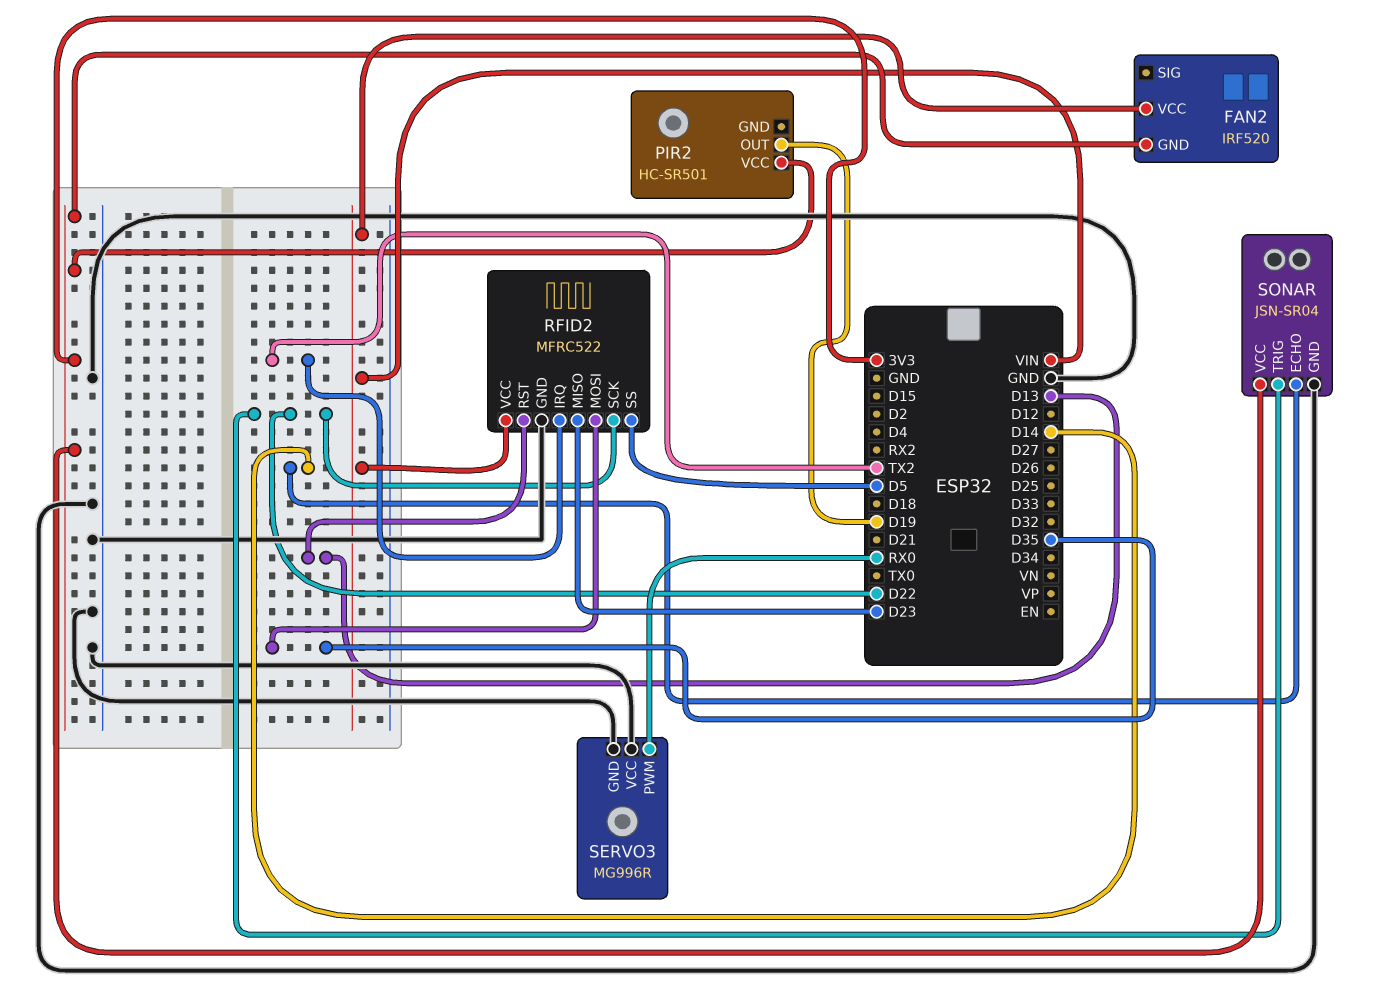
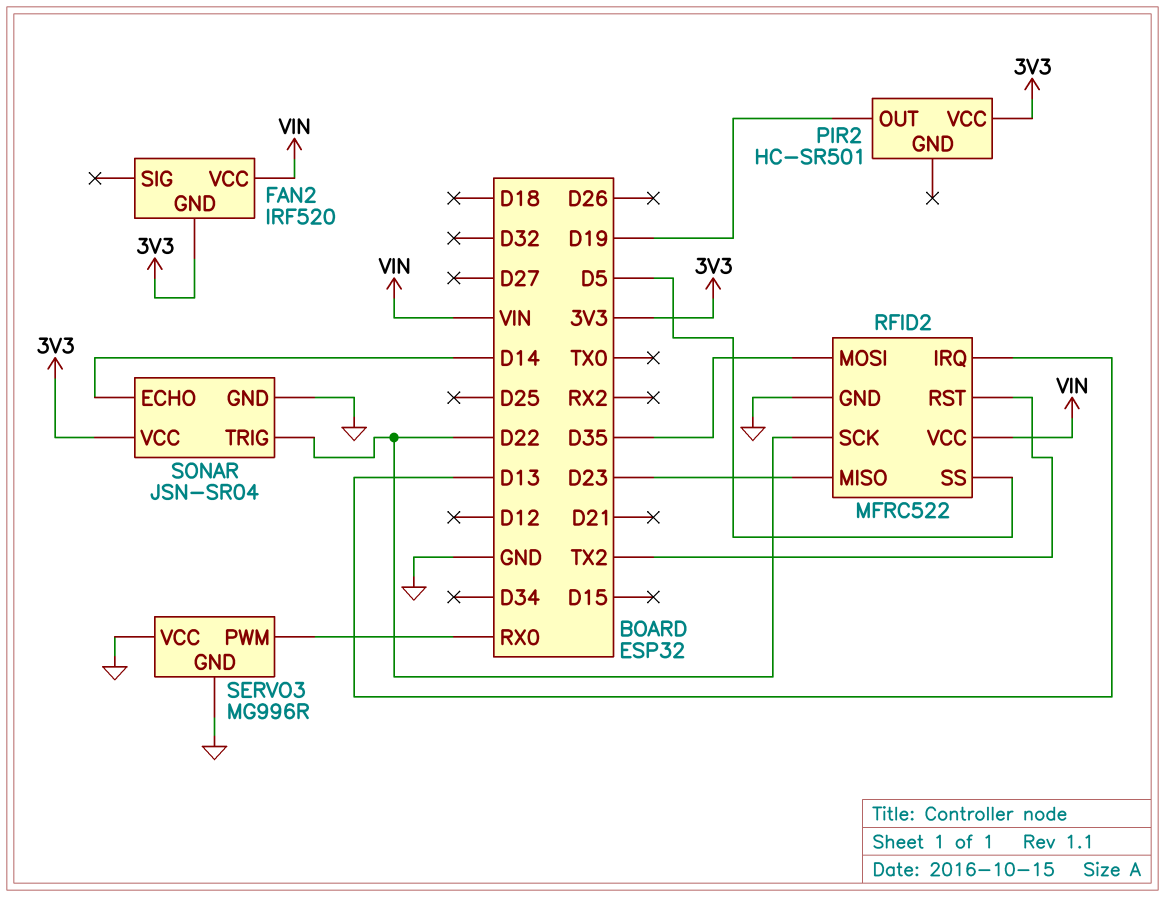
RFID2 pin IRQ: TX2 -> D13
RFID2 pin RST: D13 -> TX2

